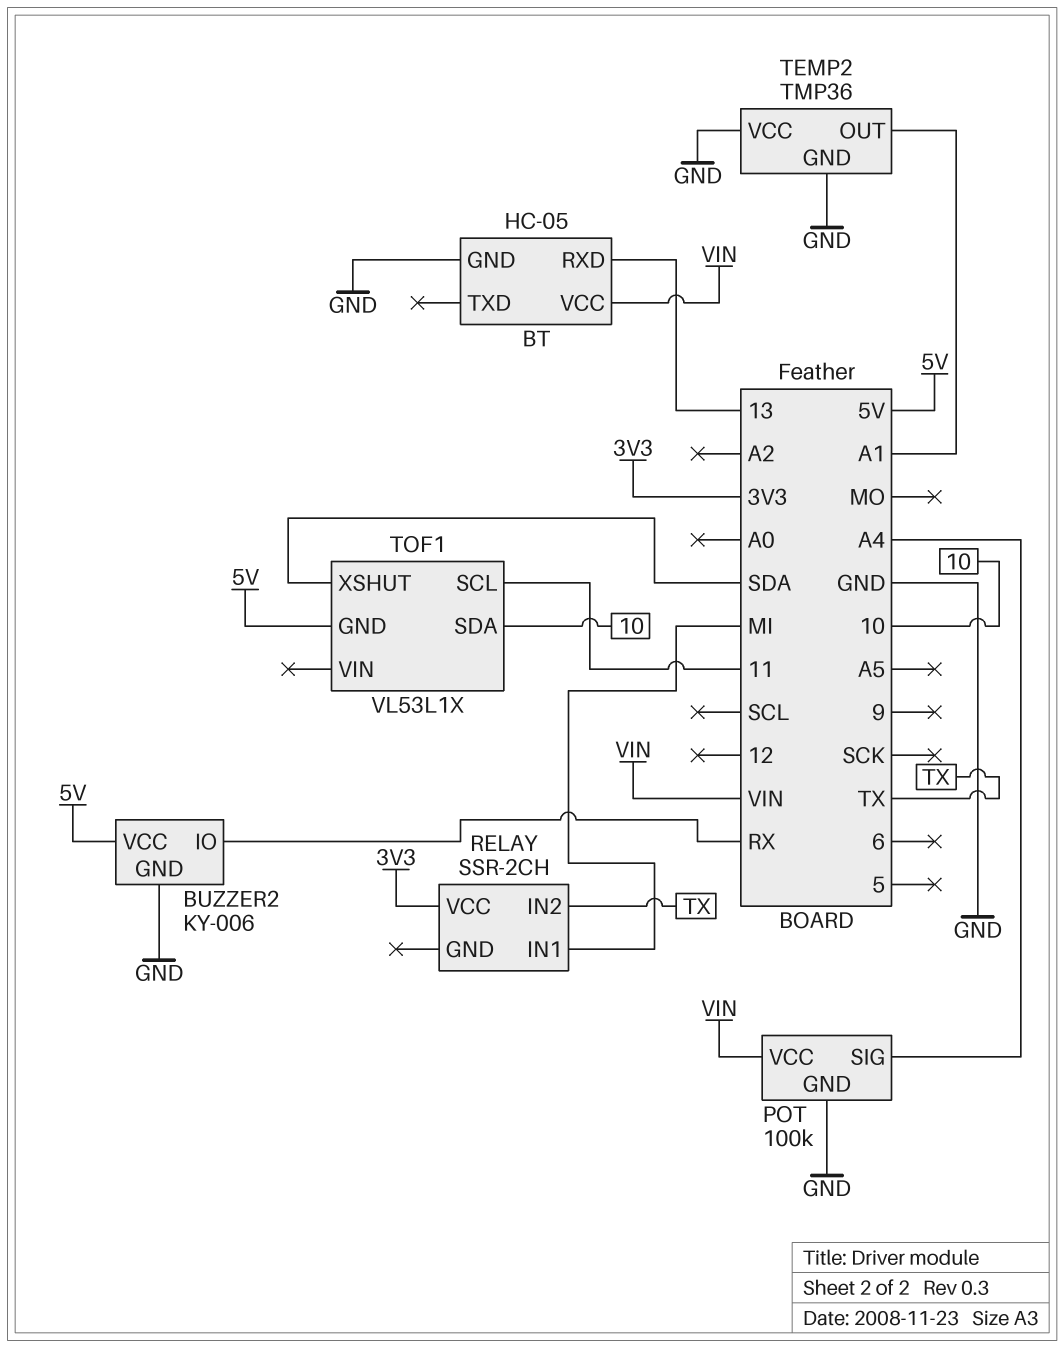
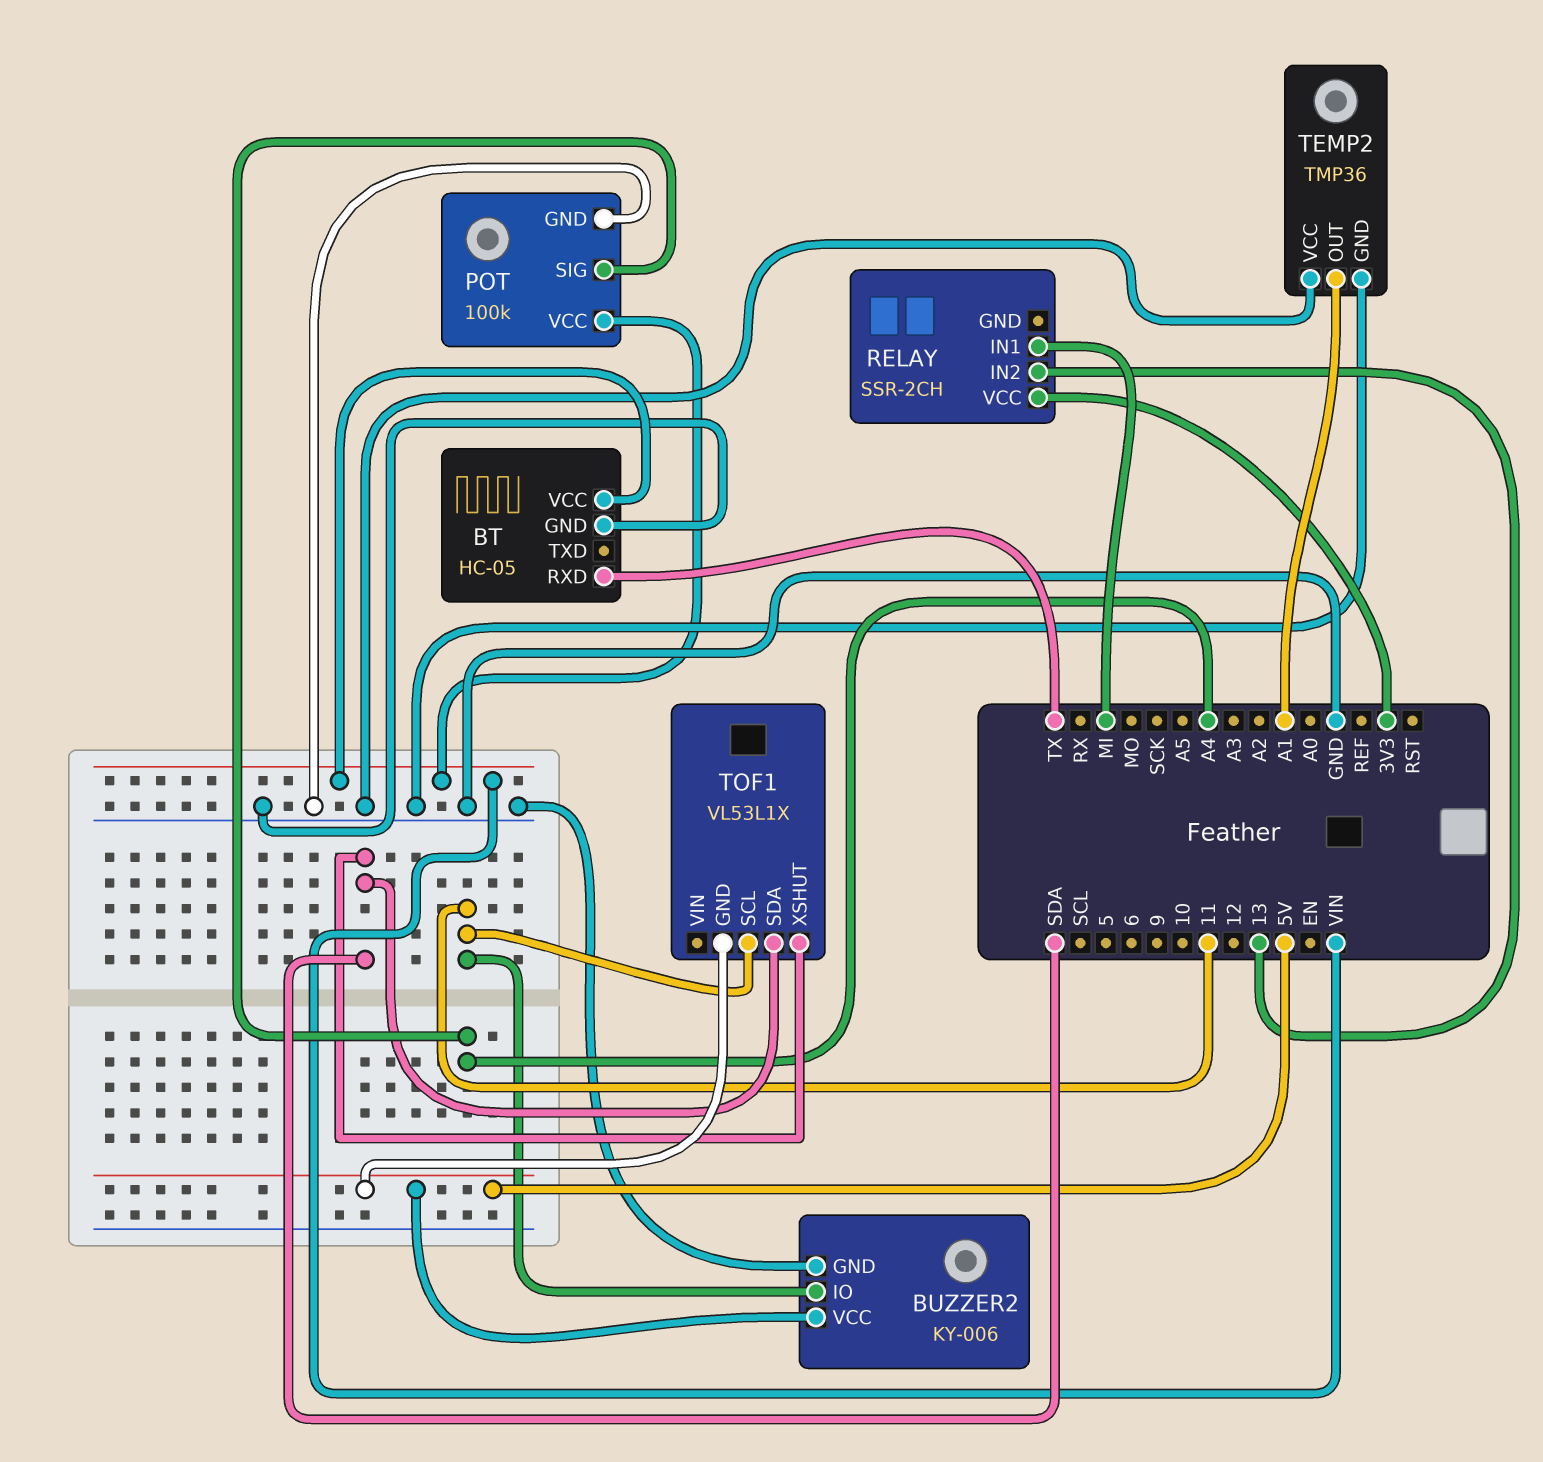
BT pin RXD: 13 -> TX
BUZZER2 pin IO: RX -> 11
RELAY pin IN2: TX -> 13
TOF1 pin SDA: 10 -> SDA

